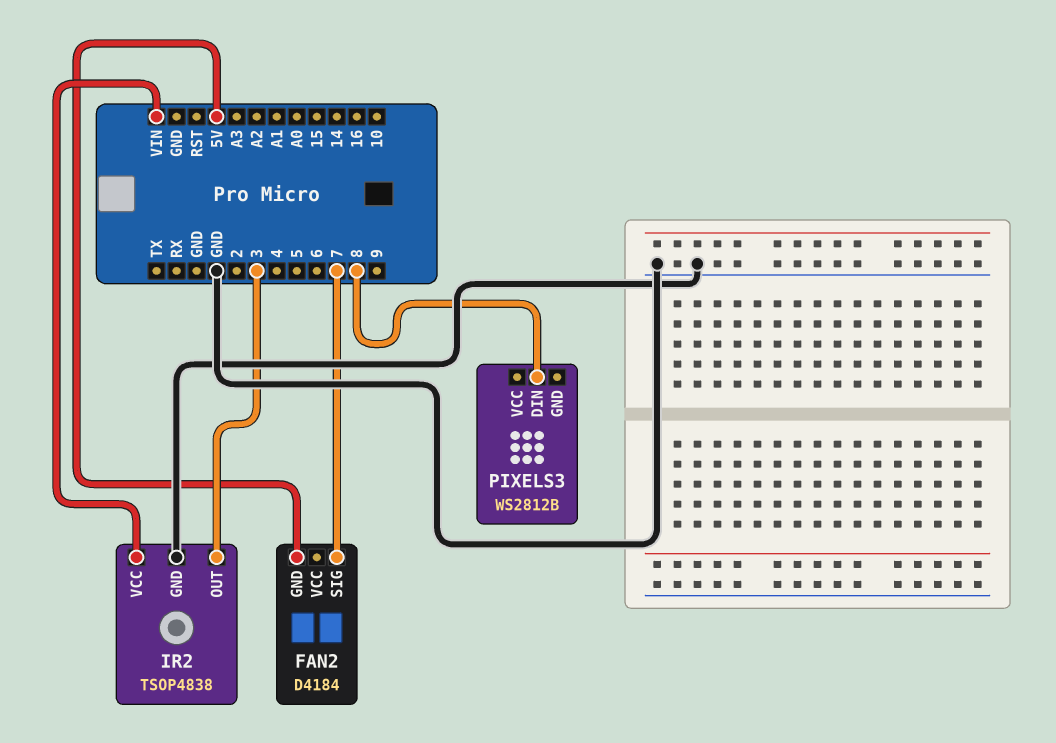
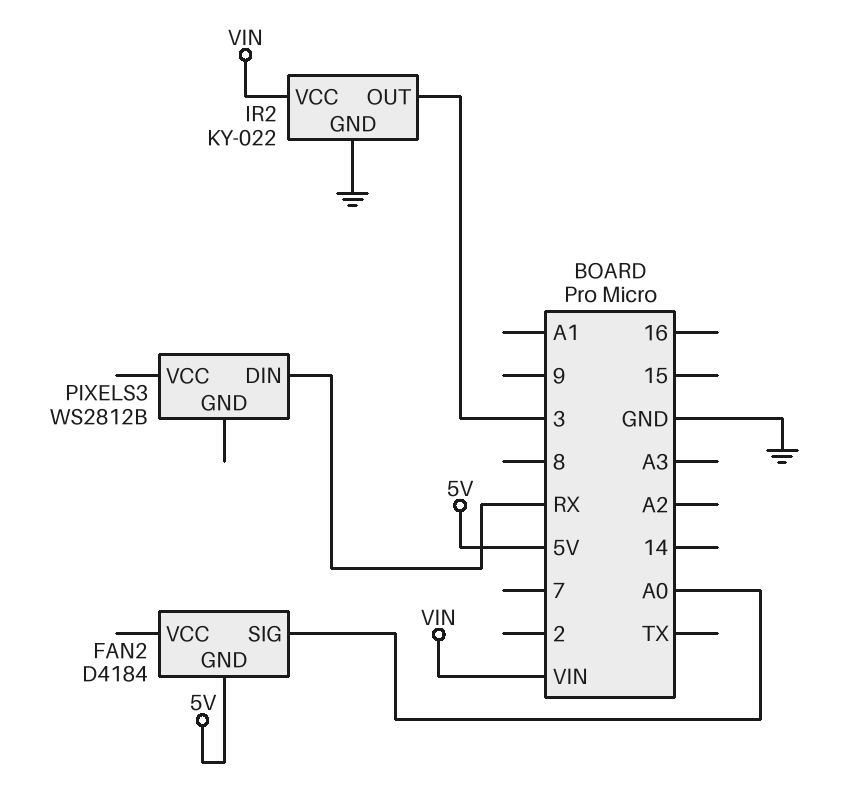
FAN2 pin SIG: 7 -> A0
IR2: TSOP4838 -> KY-022
PIXELS3 pin DIN: 8 -> RX

